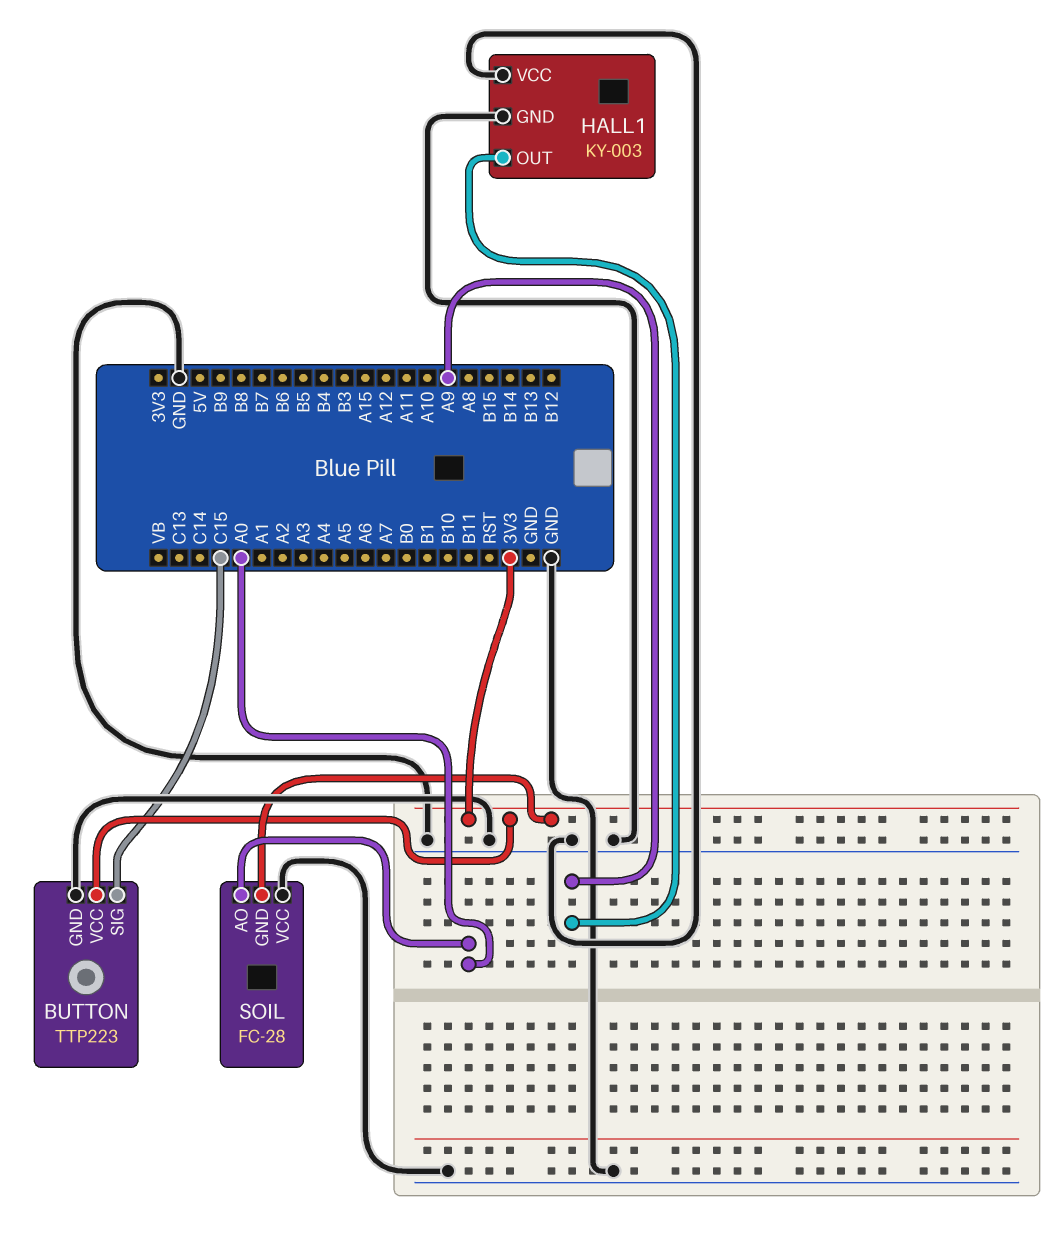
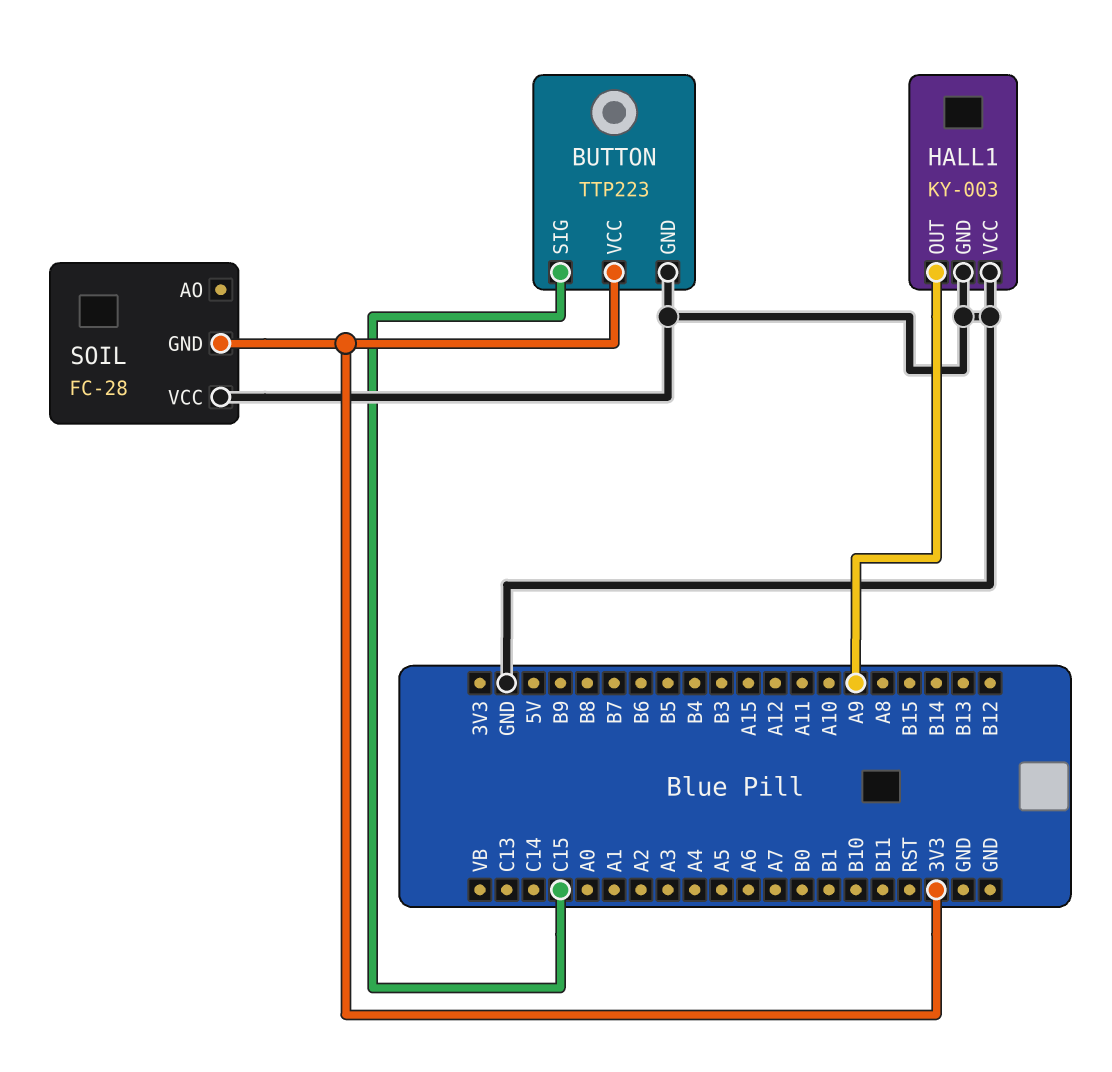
SOIL pin AO: A0 -> none

